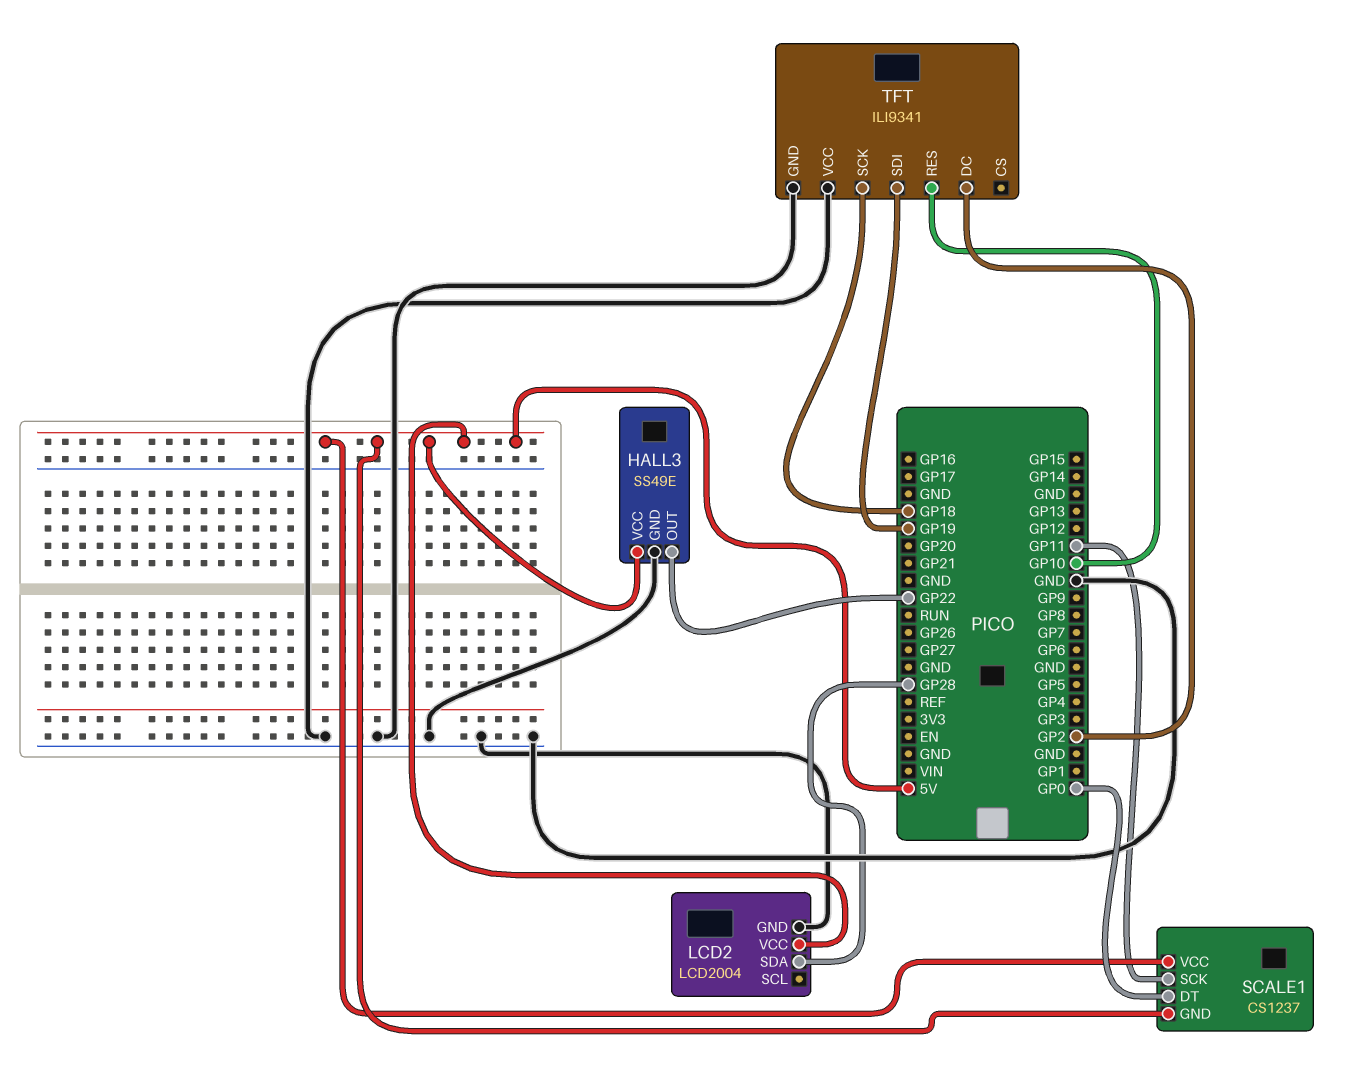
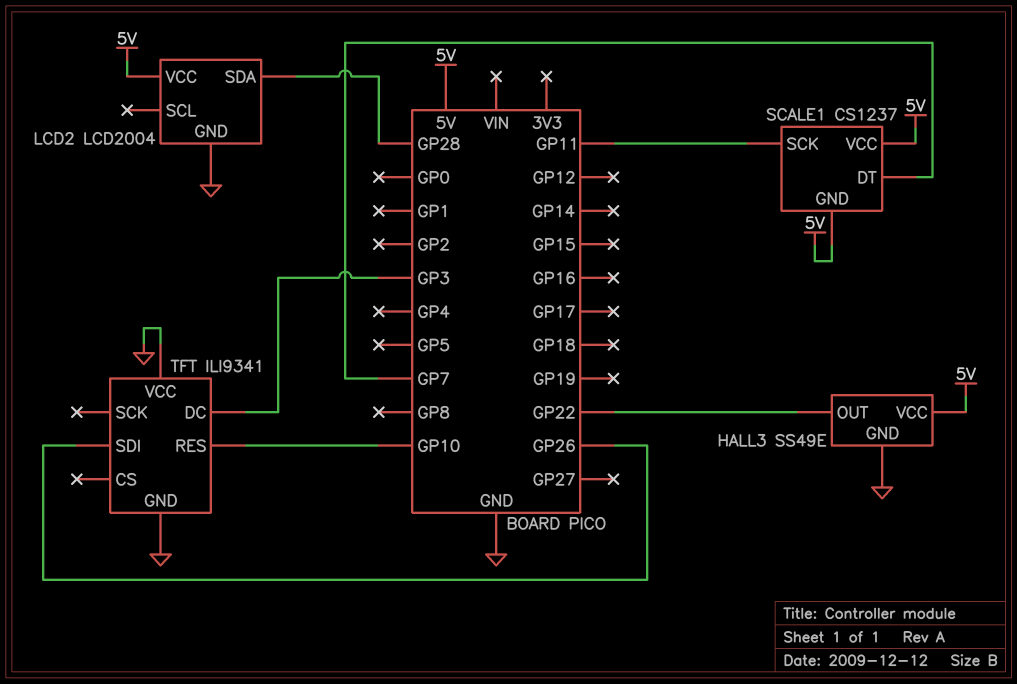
SCALE1 pin DT: GP0 -> GP7
TFT pin DC: GP2 -> GP3
TFT pin SCK: GP18 -> none
TFT pin SDI: GP19 -> GP26

